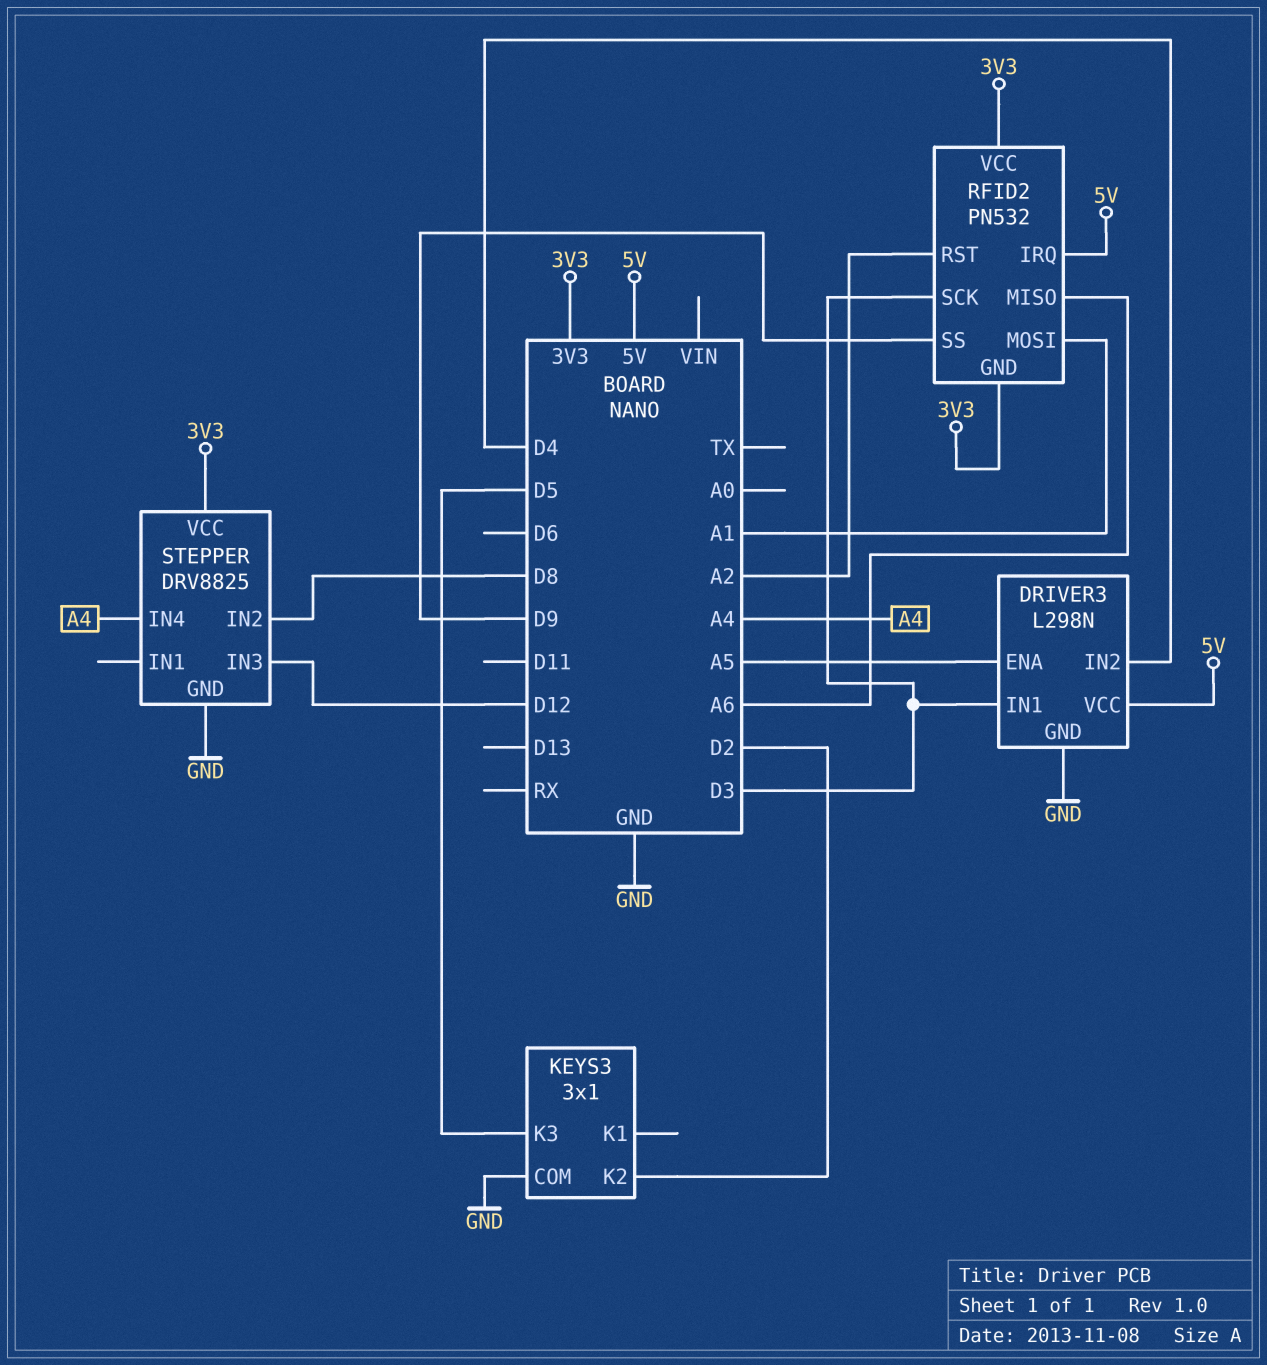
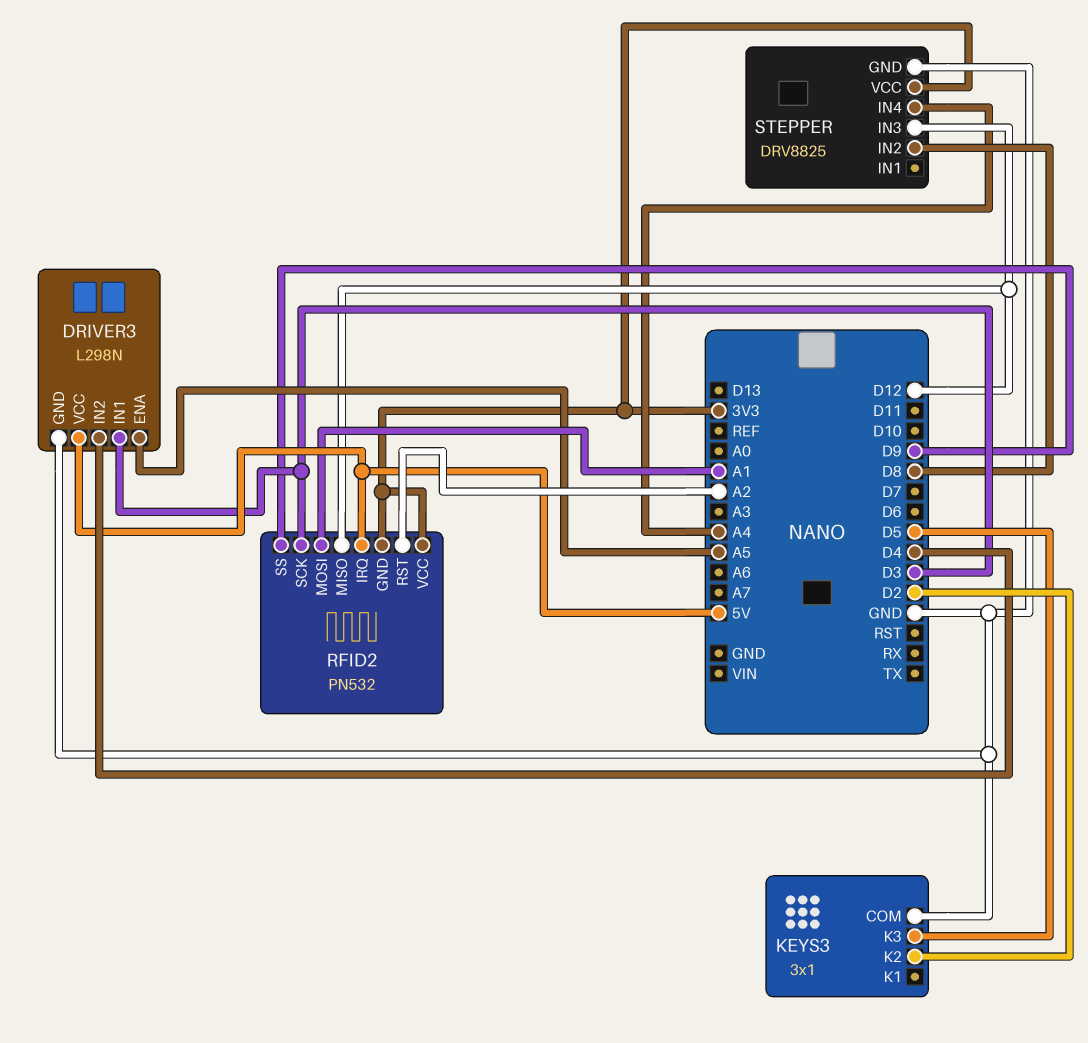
RFID2 pin MISO: A6 -> D12

